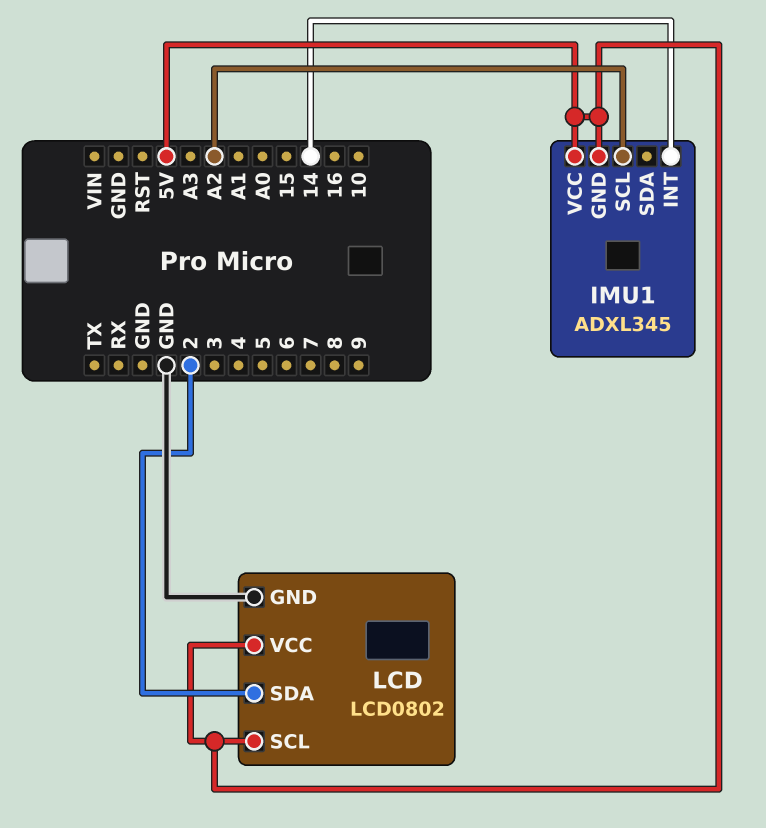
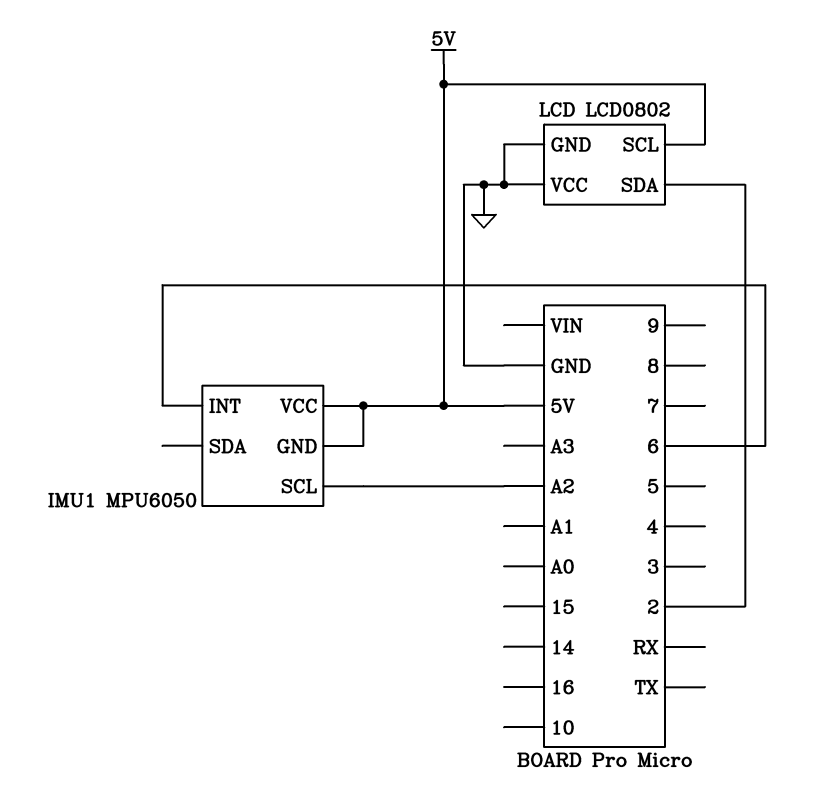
IMU1: ADXL345 -> MPU6050
IMU1 pin INT: 14 -> 6
LCD pin VCC: 5V -> GND

